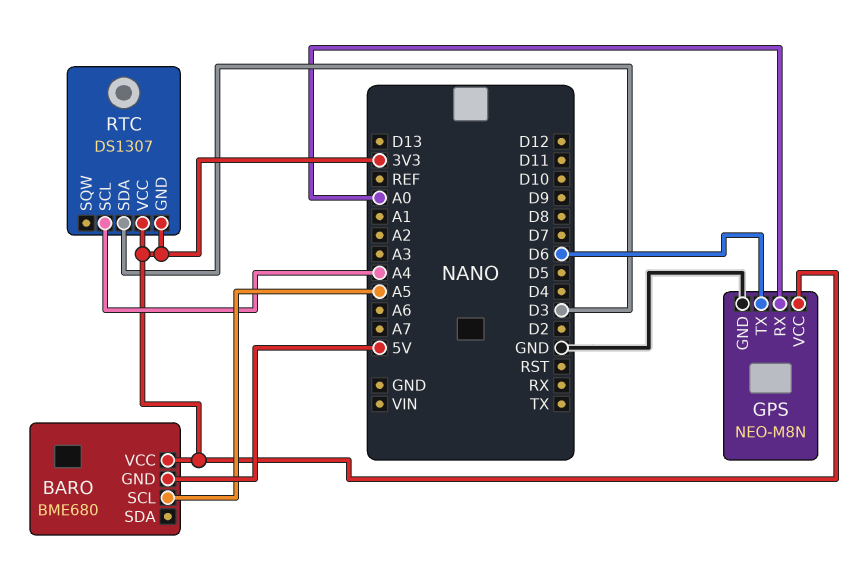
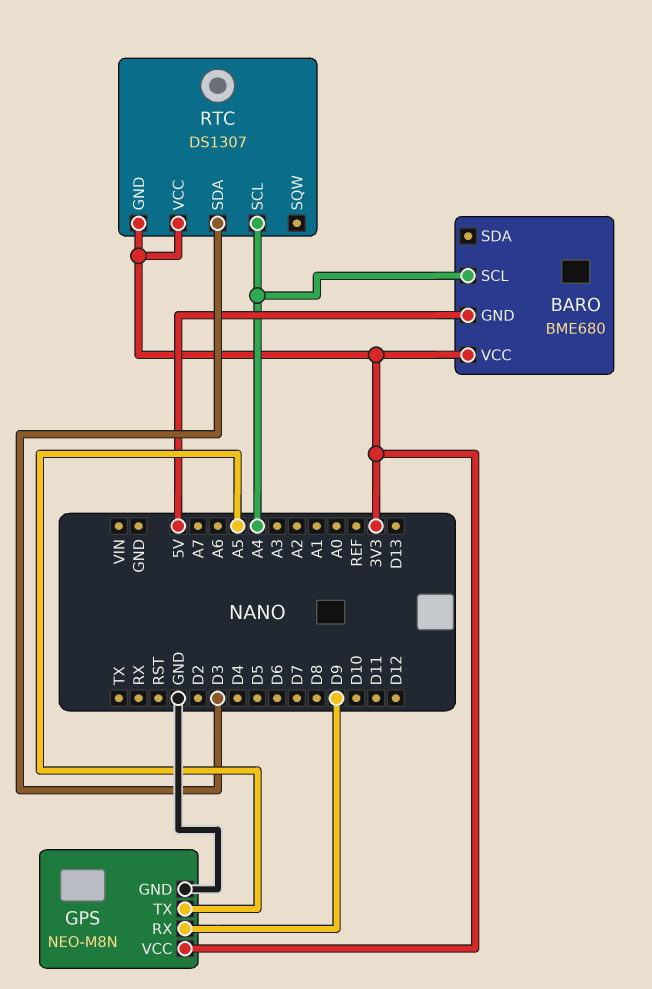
BARO pin SCL: A5 -> A4
GPS pin RX: A0 -> D9
GPS pin TX: D6 -> A5

